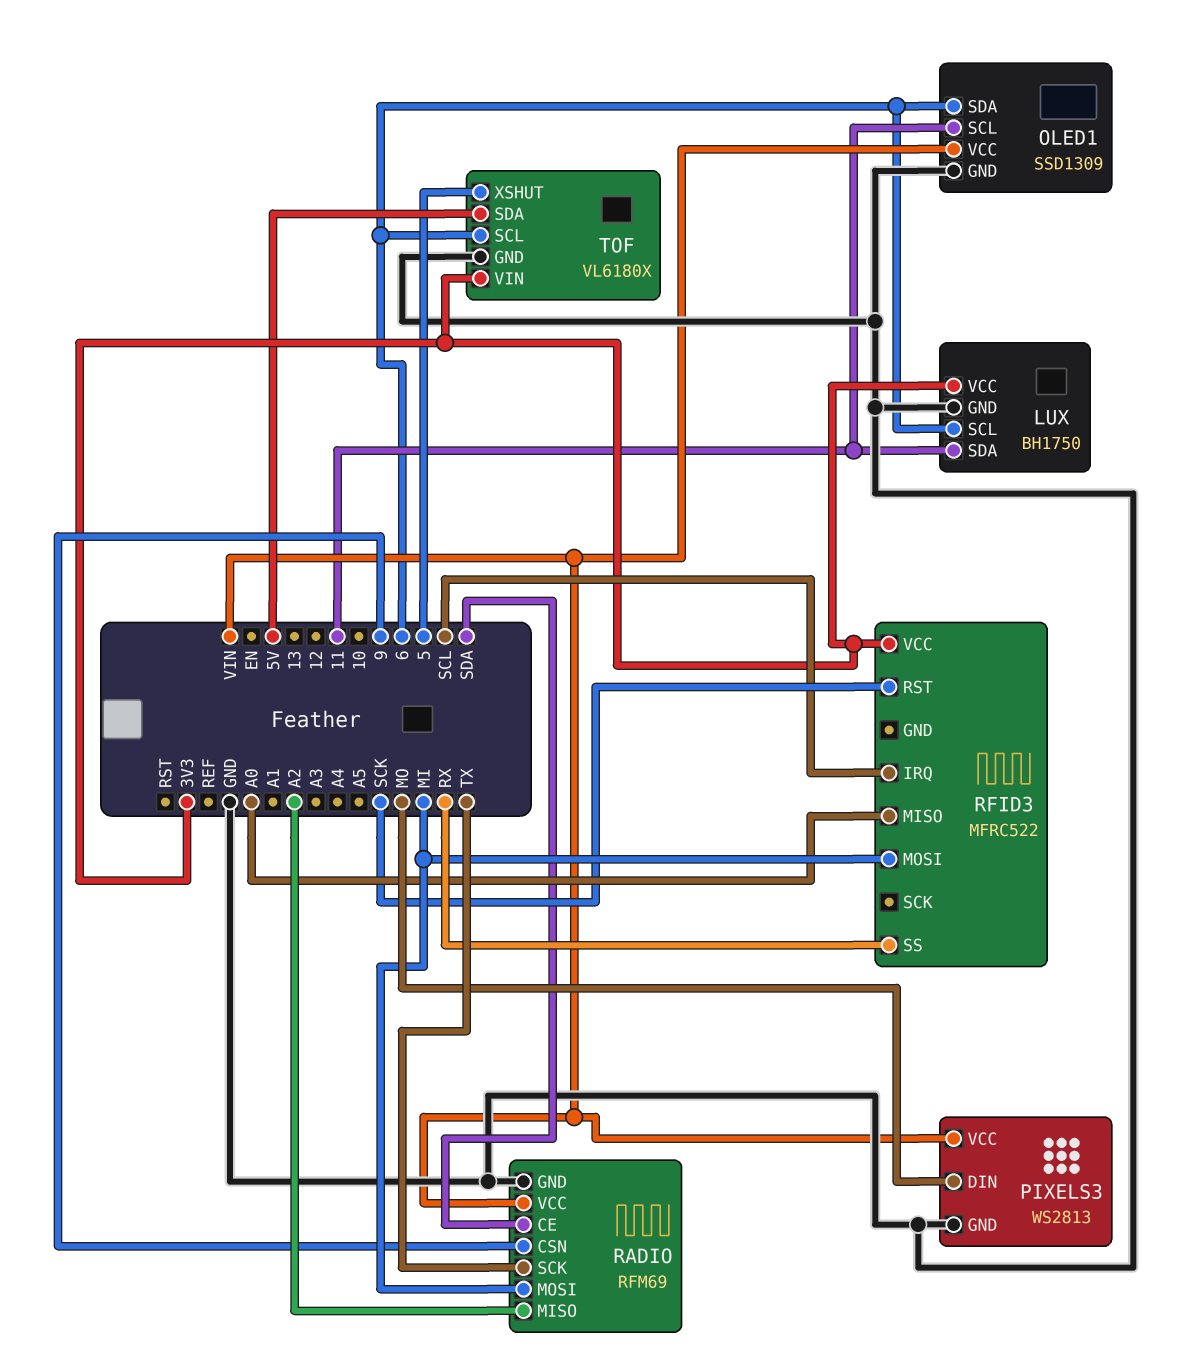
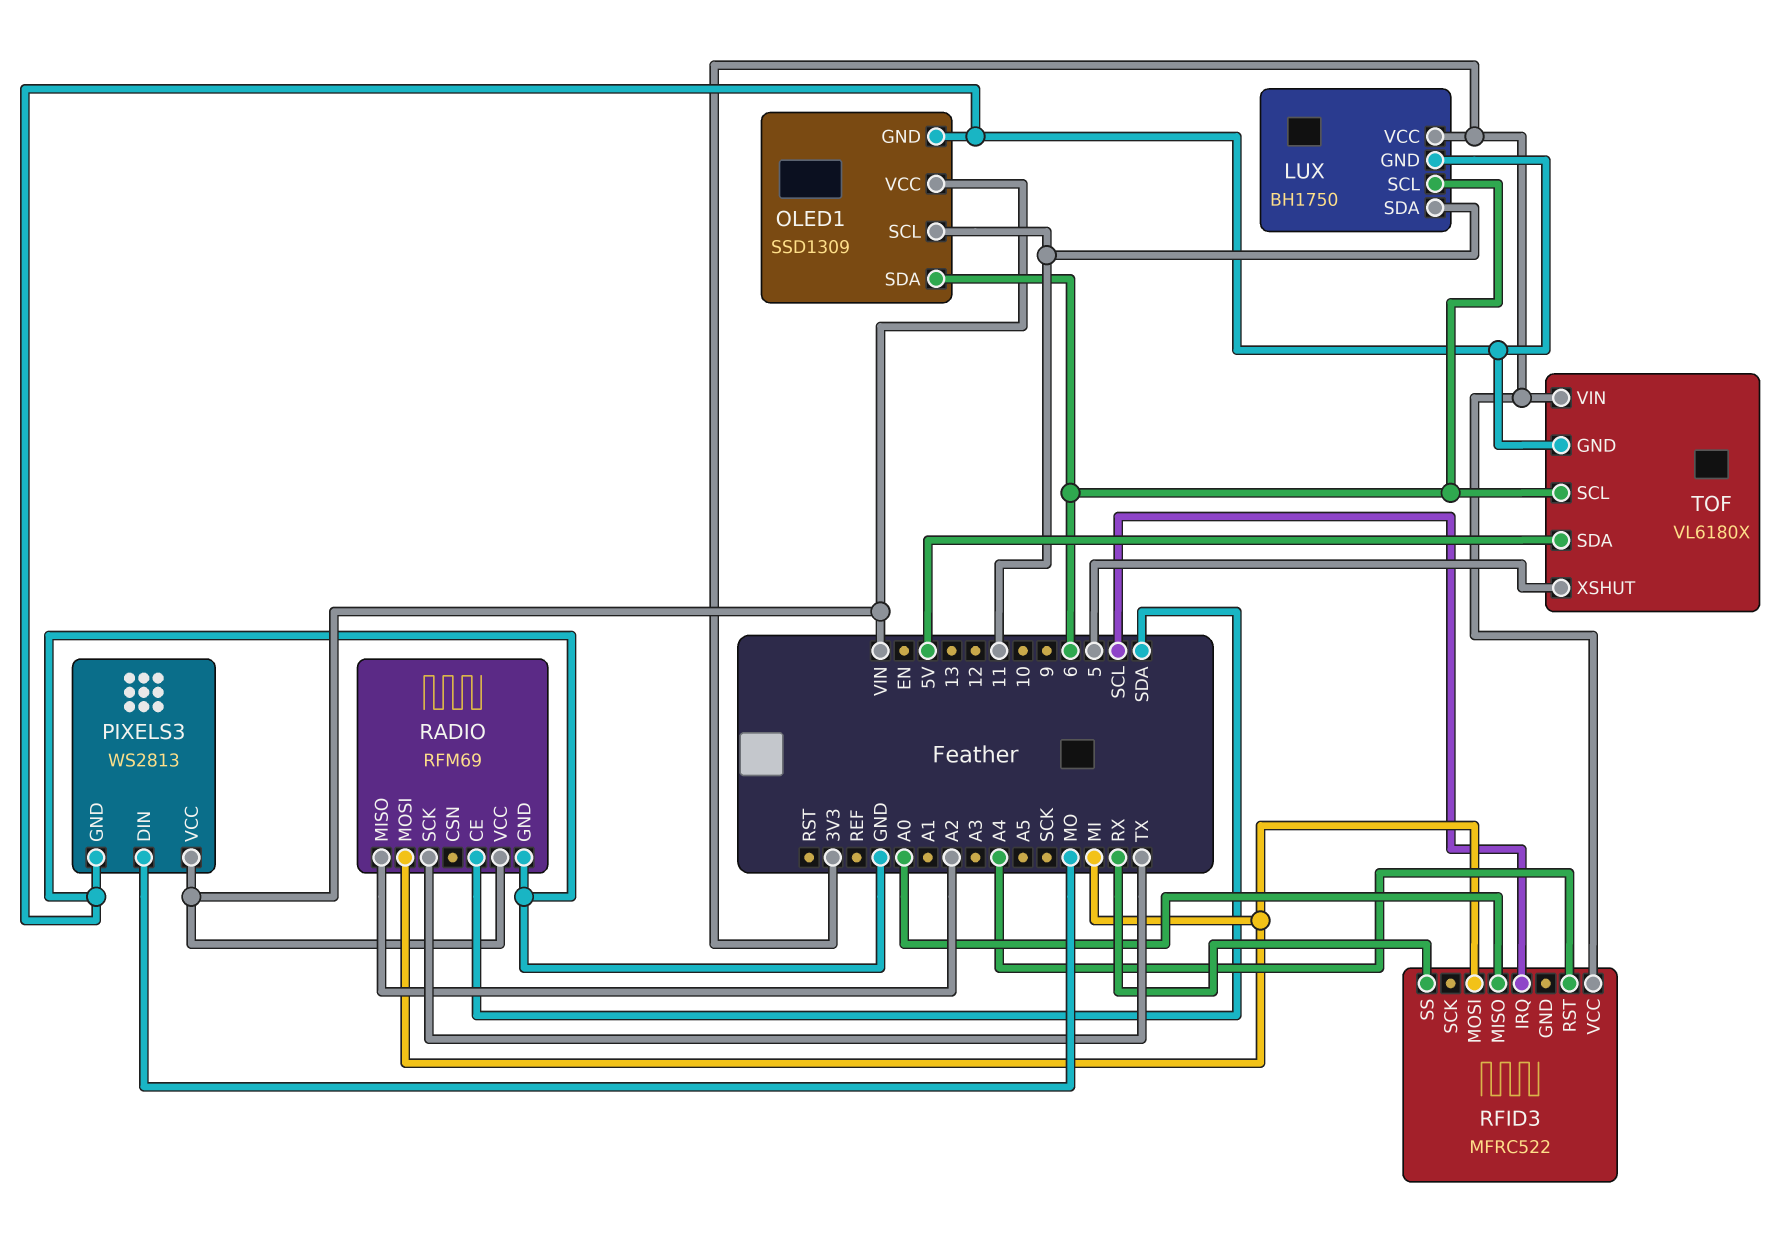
RADIO pin CSN: 9 -> none
RFID3 pin RST: SCK -> A4

